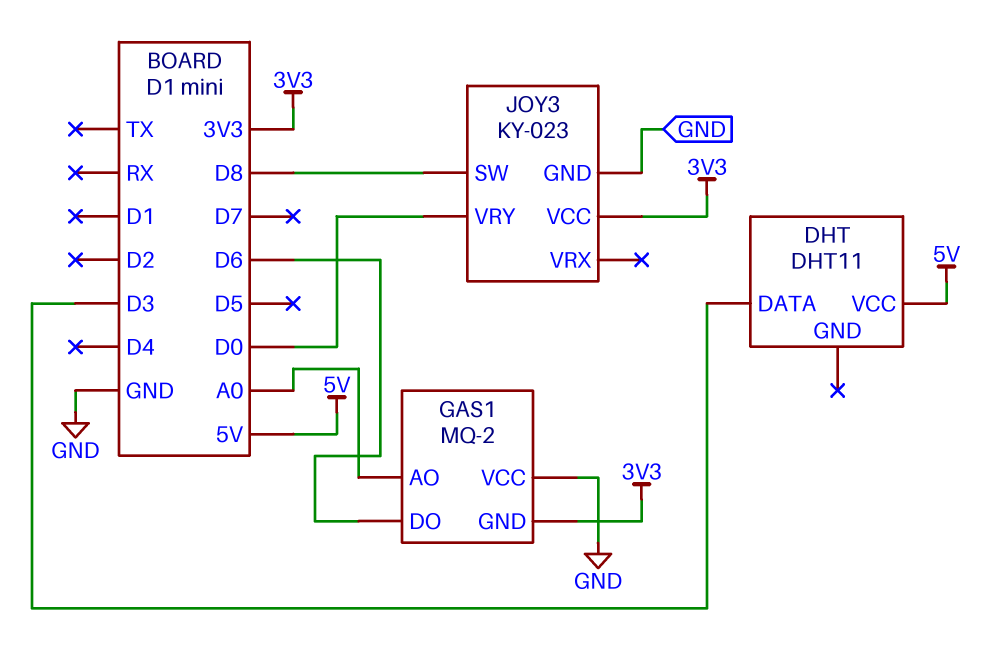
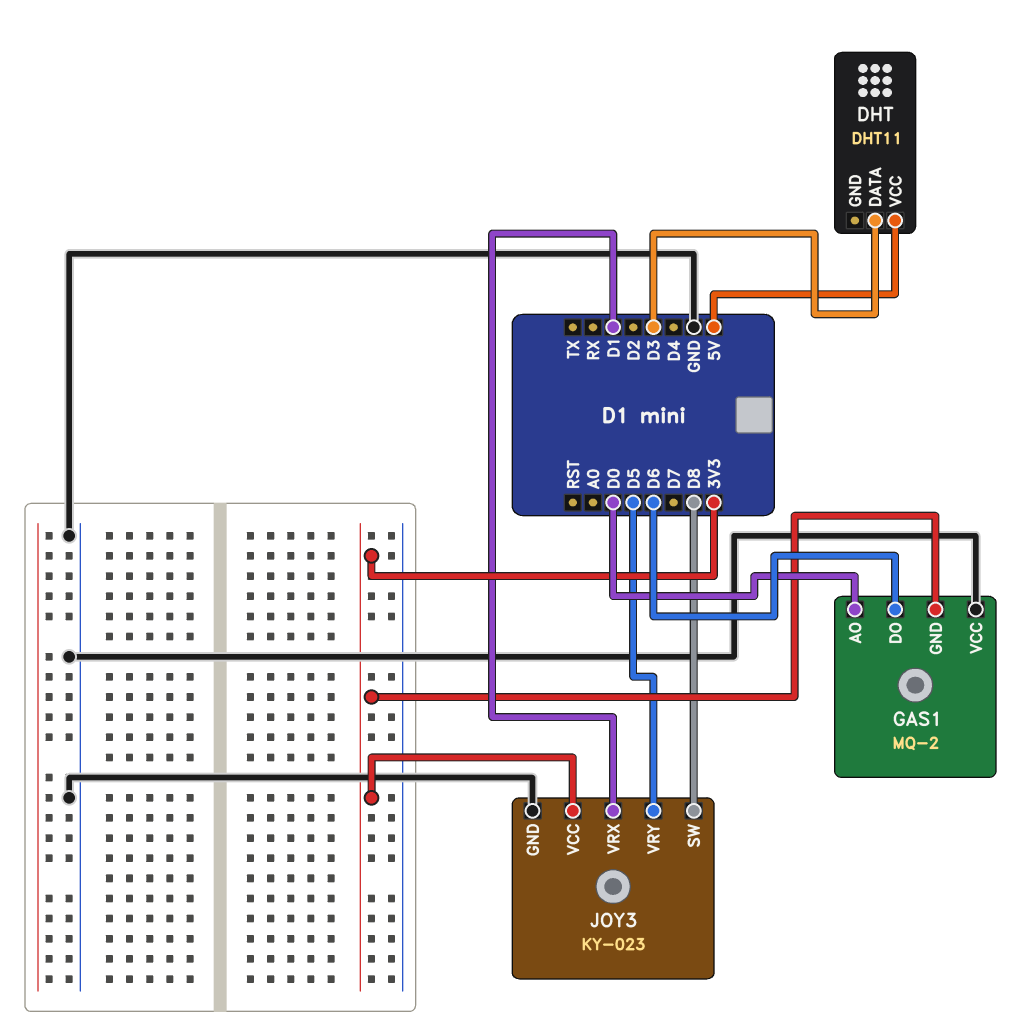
GAS1 pin AO: A0 -> D0
JOY3 pin VRX: none -> D1
JOY3 pin VRY: D0 -> D5

